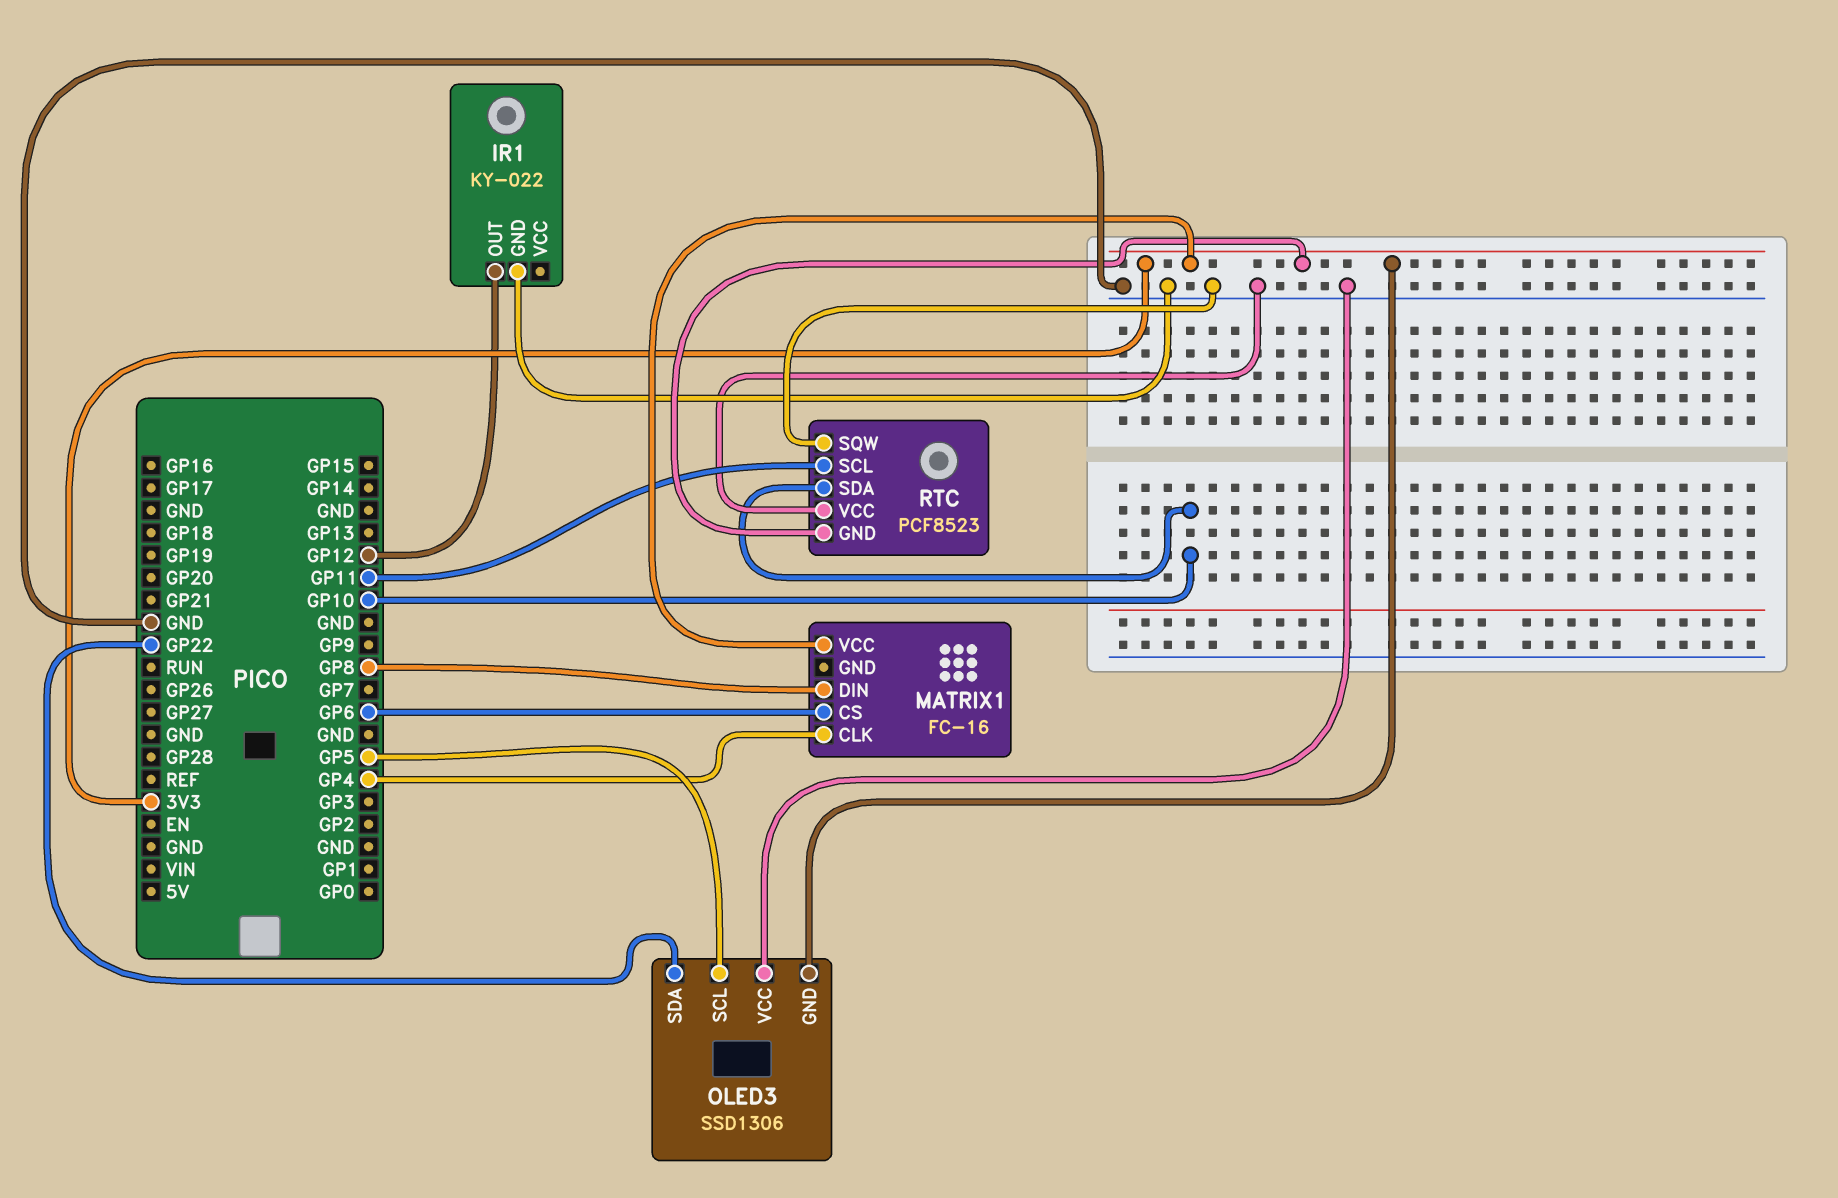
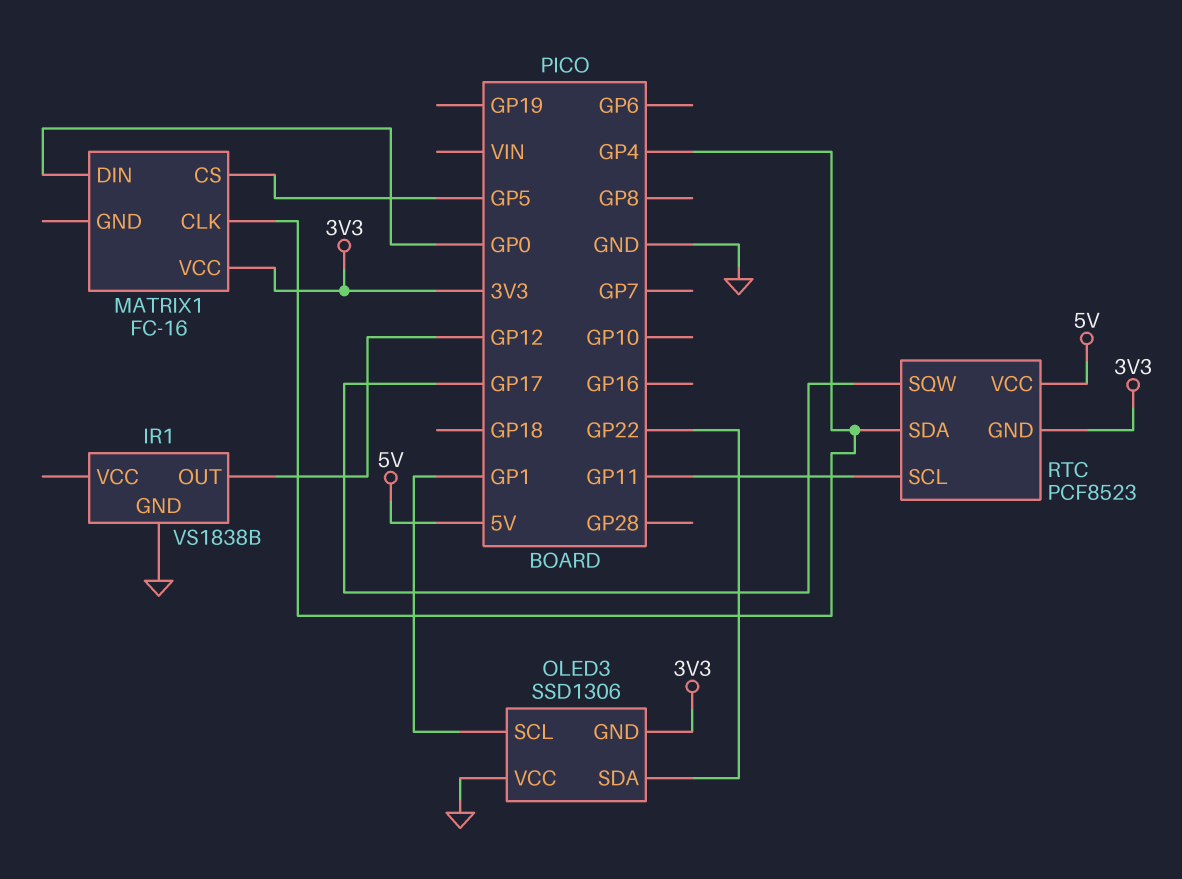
IR1: KY-022 -> VS1838B
MATRIX1 pin CS: GP6 -> GP5
MATRIX1 pin DIN: GP8 -> GP0
OLED3 pin SCL: GP5 -> GP1
RTC pin SDA: GP10 -> GP4
RTC pin SQW: GND -> GP17
RTC pin VCC: GND -> 5V

